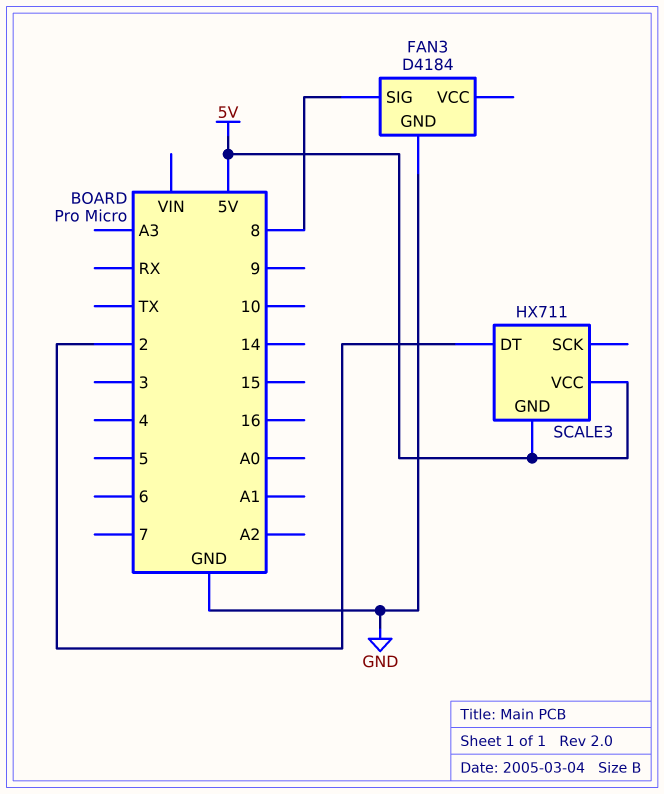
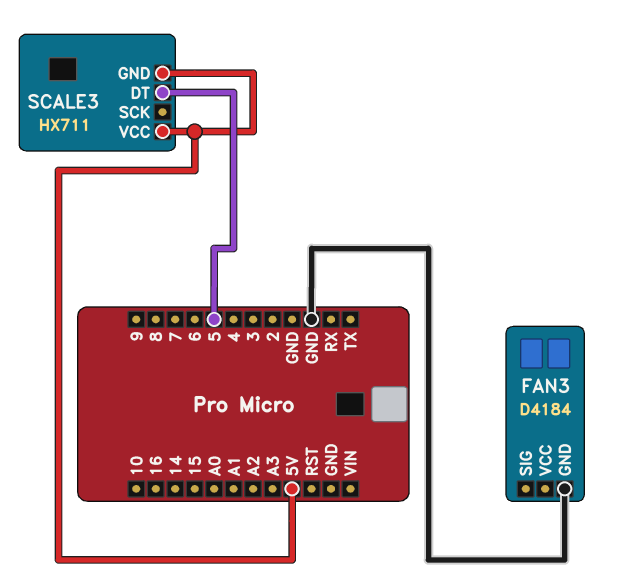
FAN3 pin SIG: 8 -> none
SCALE3 pin DT: 2 -> 5

